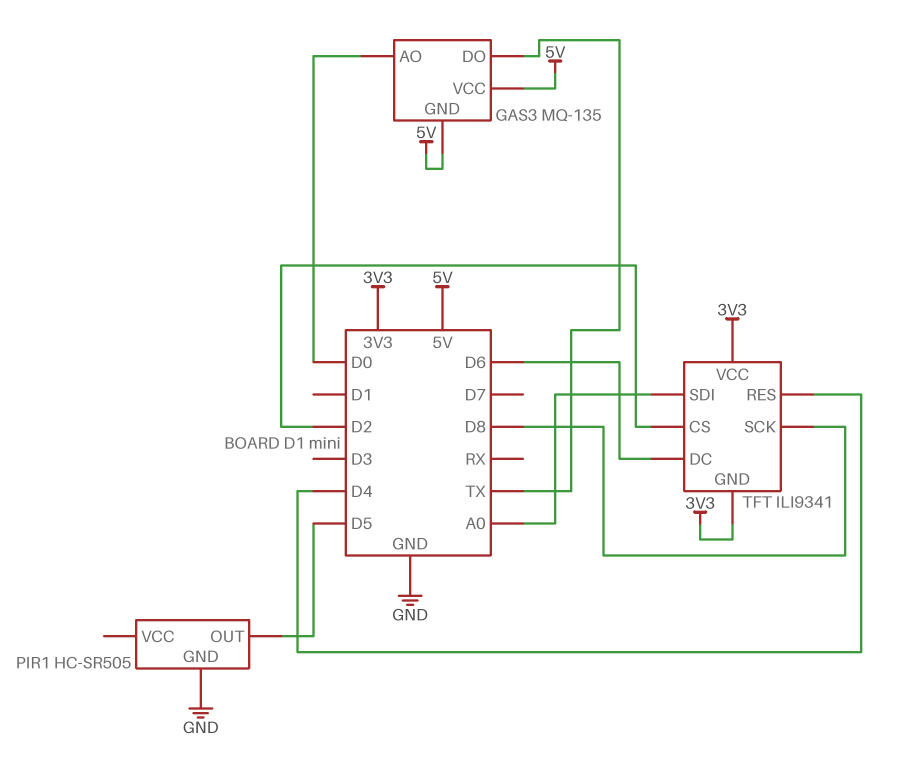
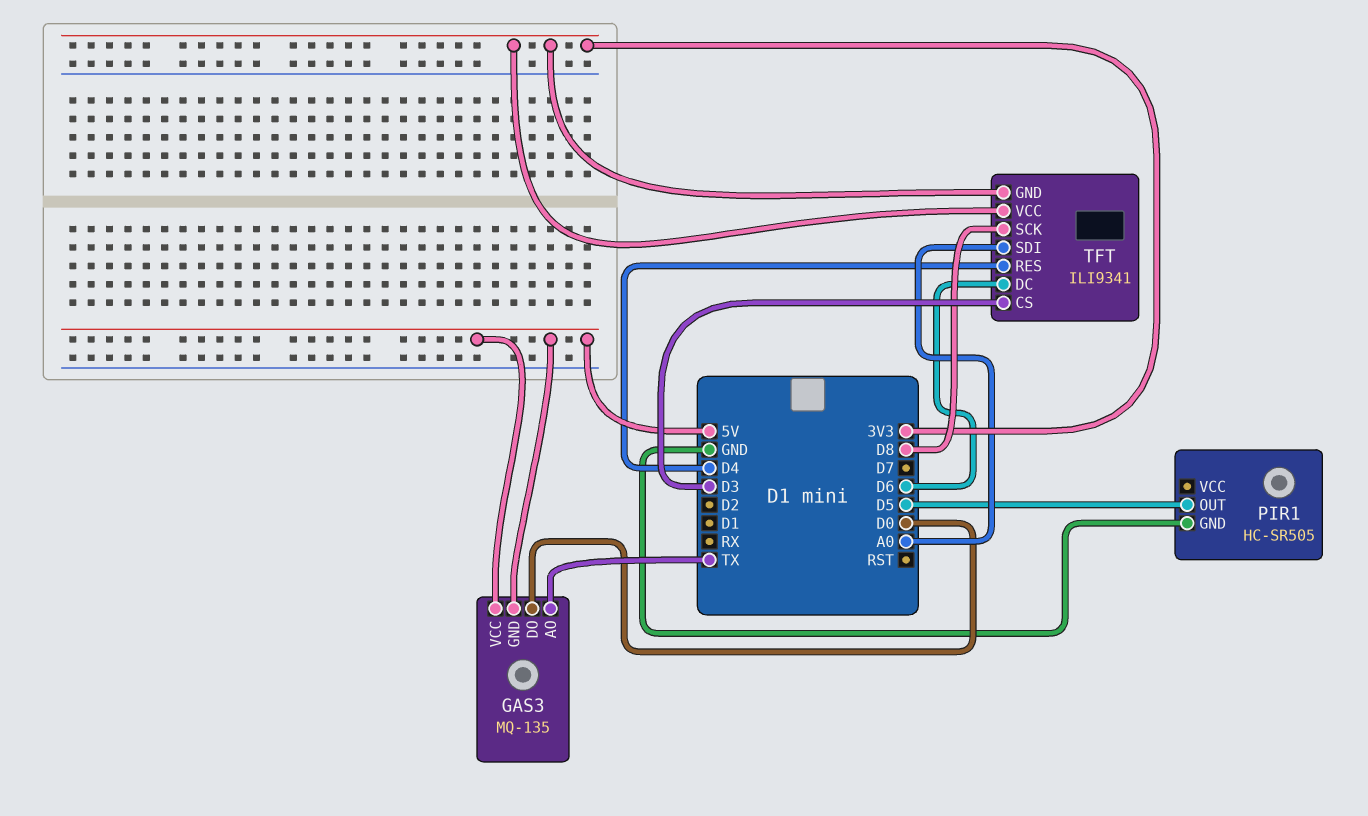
GAS3 pin AO: D0 -> TX
GAS3 pin DO: TX -> D0
TFT pin CS: D2 -> D3

